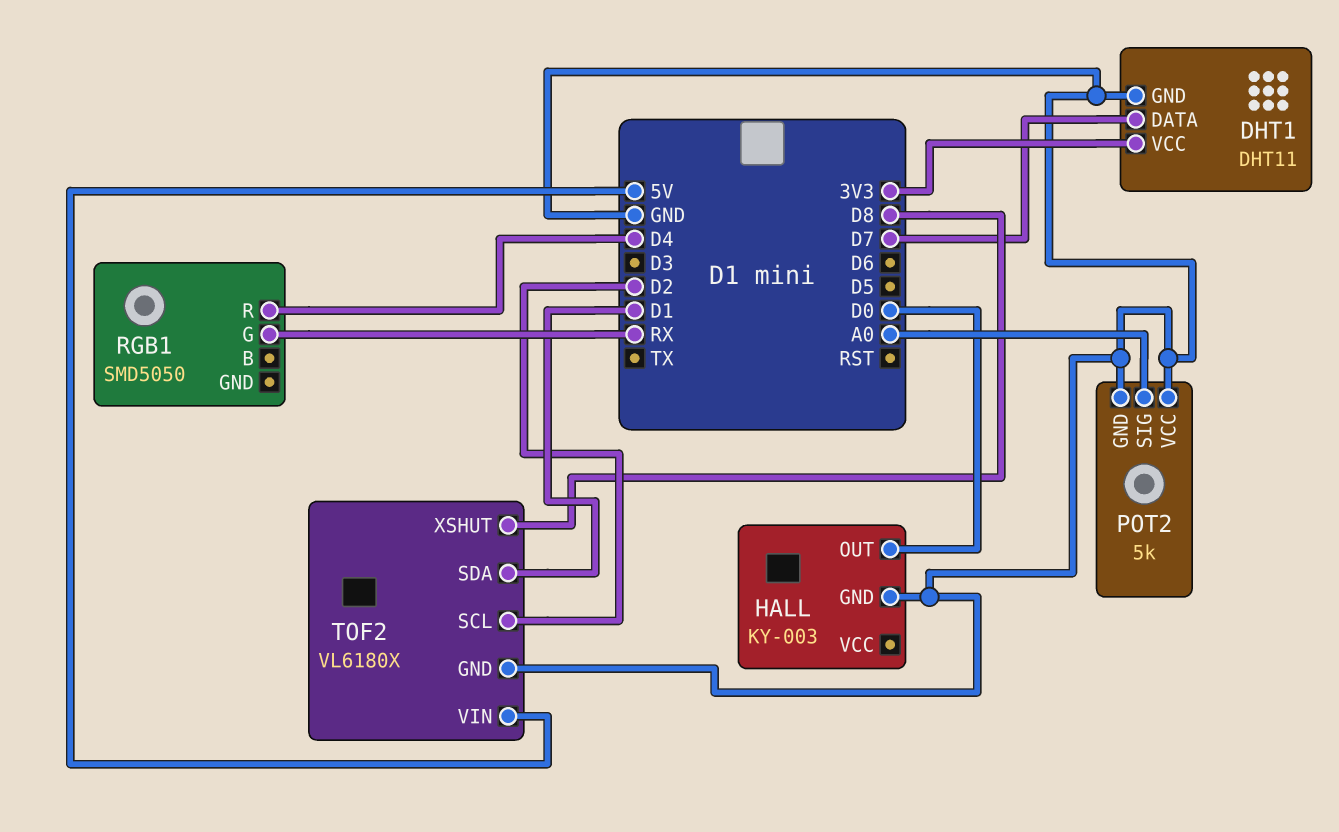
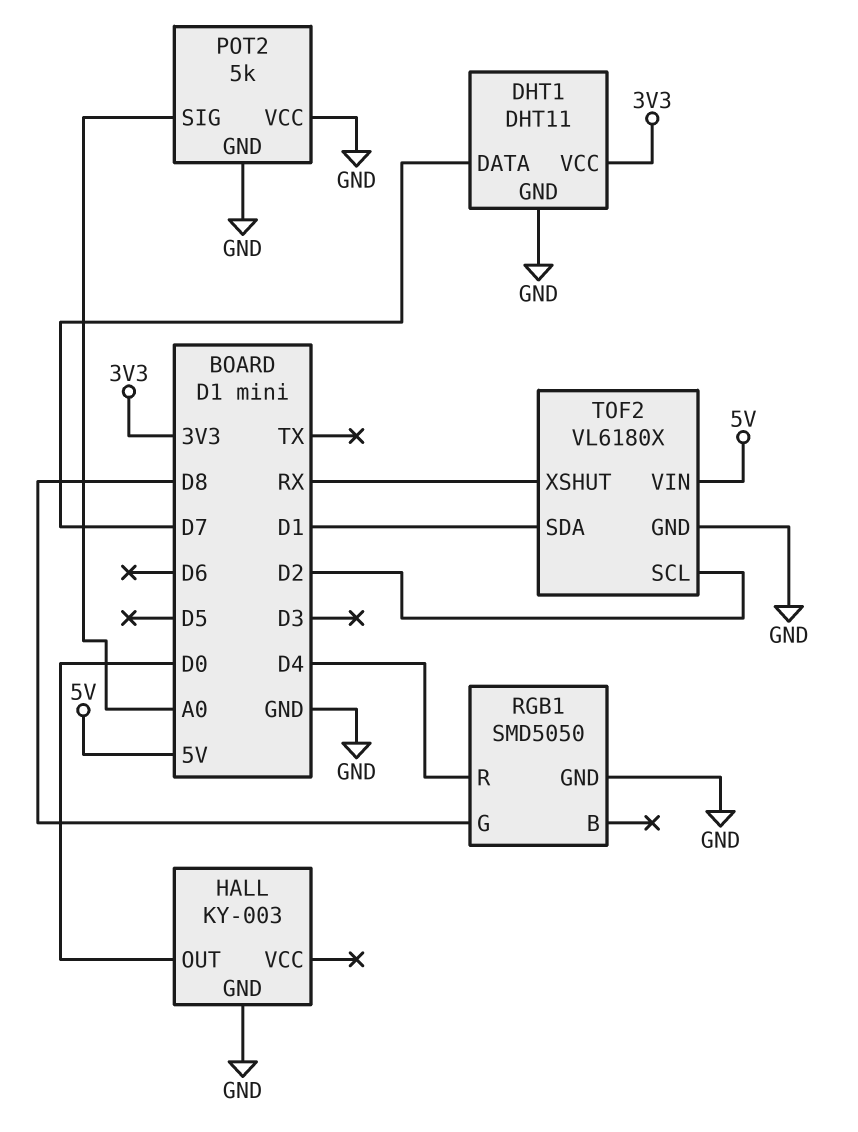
RGB1 pin G: RX -> D8
RGB1 pin GND: none -> GND
TOF2 pin XSHUT: D8 -> RX

